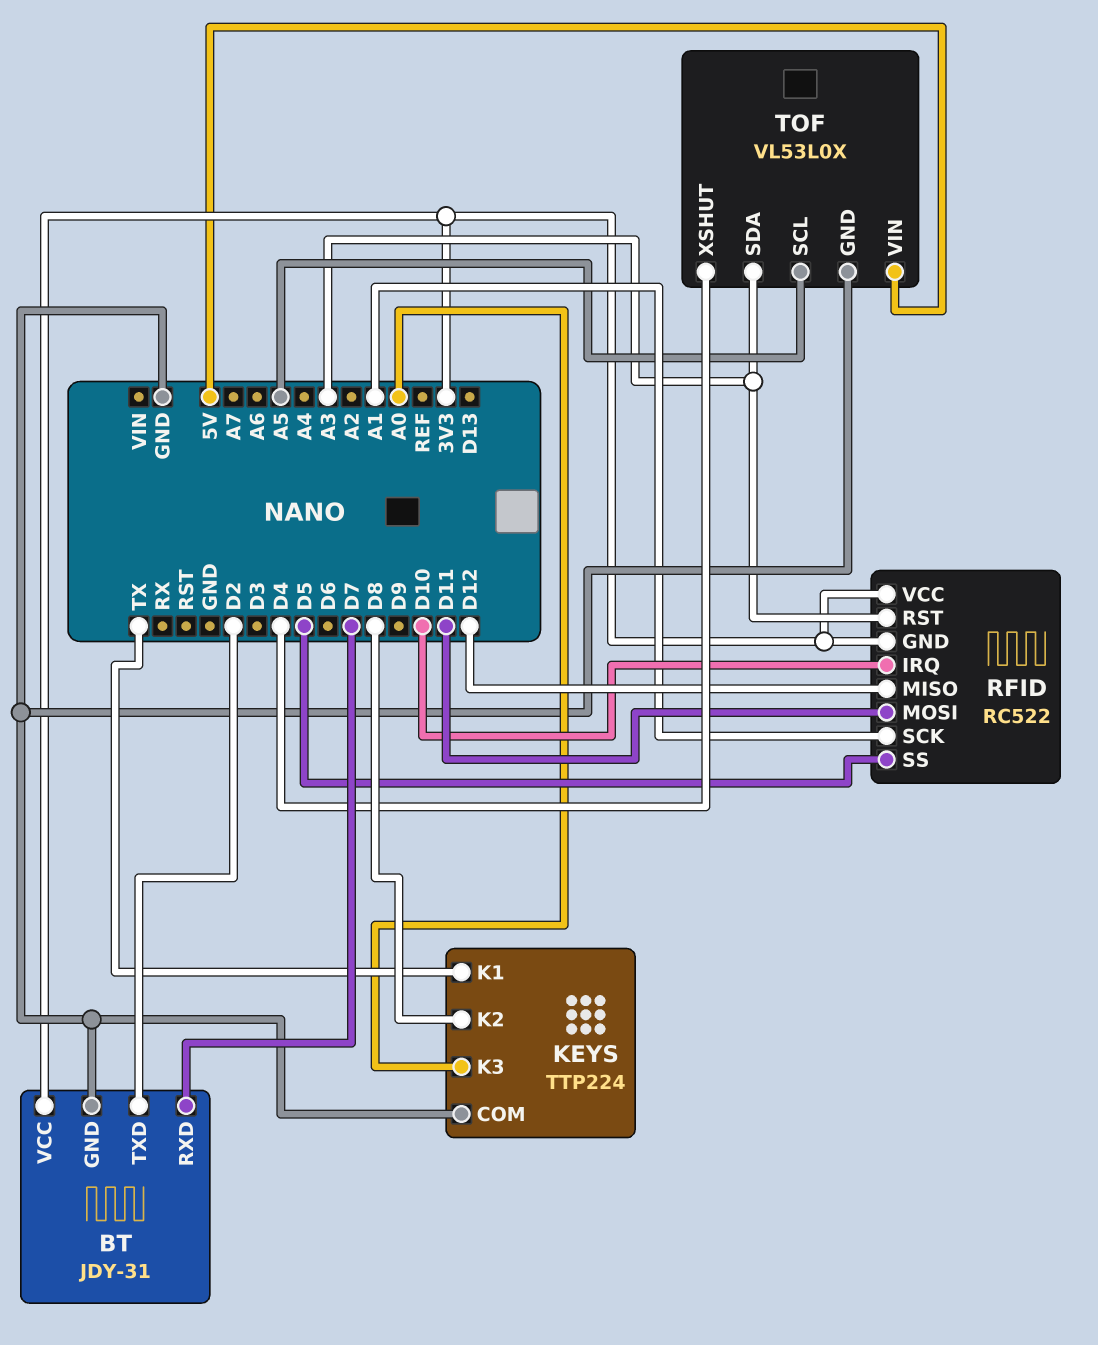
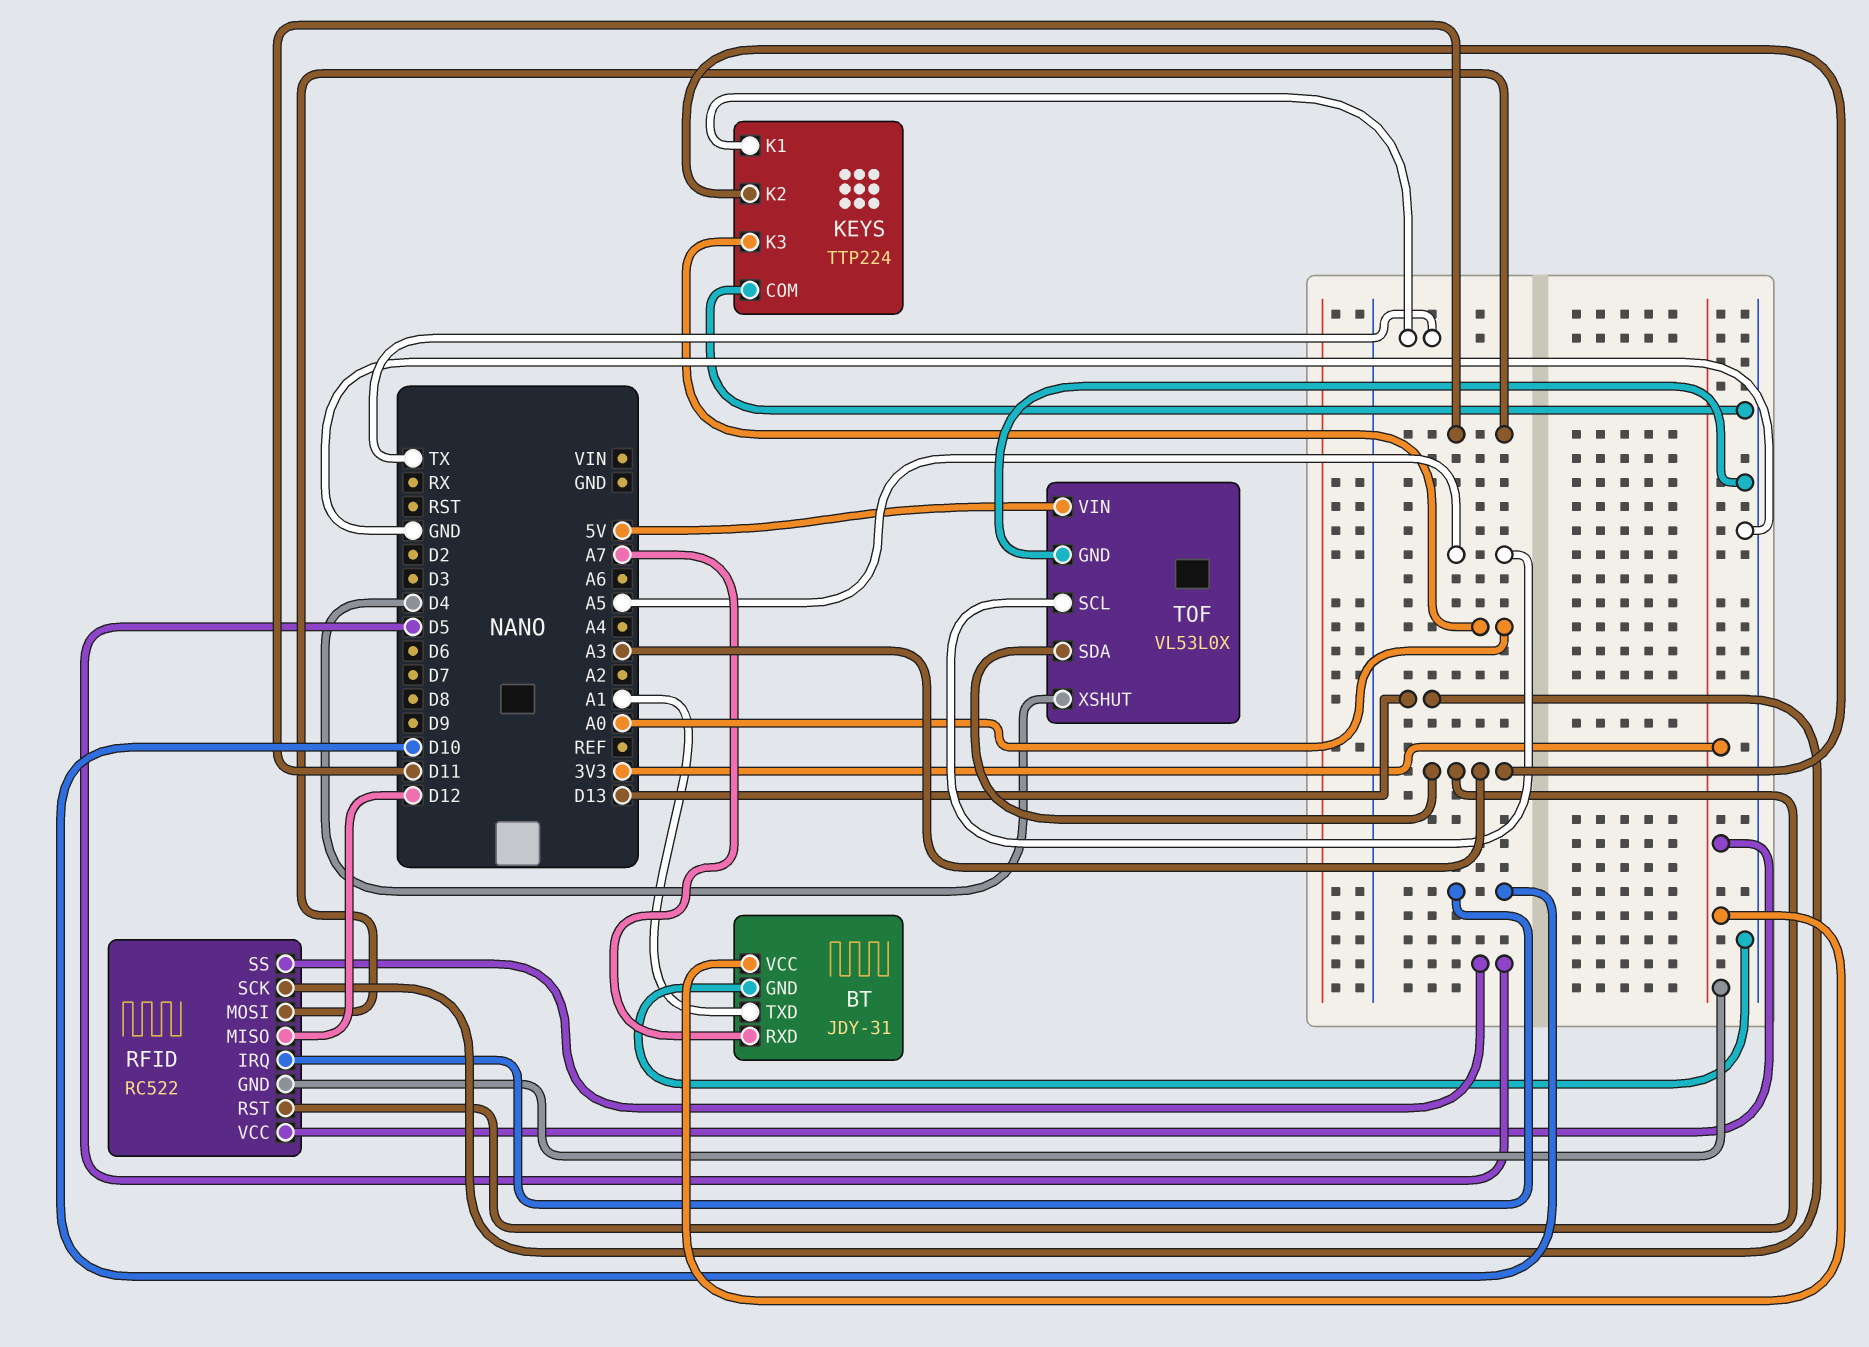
BT pin RXD: D7 -> A7
BT pin TXD: D2 -> A1
KEYS pin K2: D8 -> A3
RFID pin SCK: A1 -> D13

